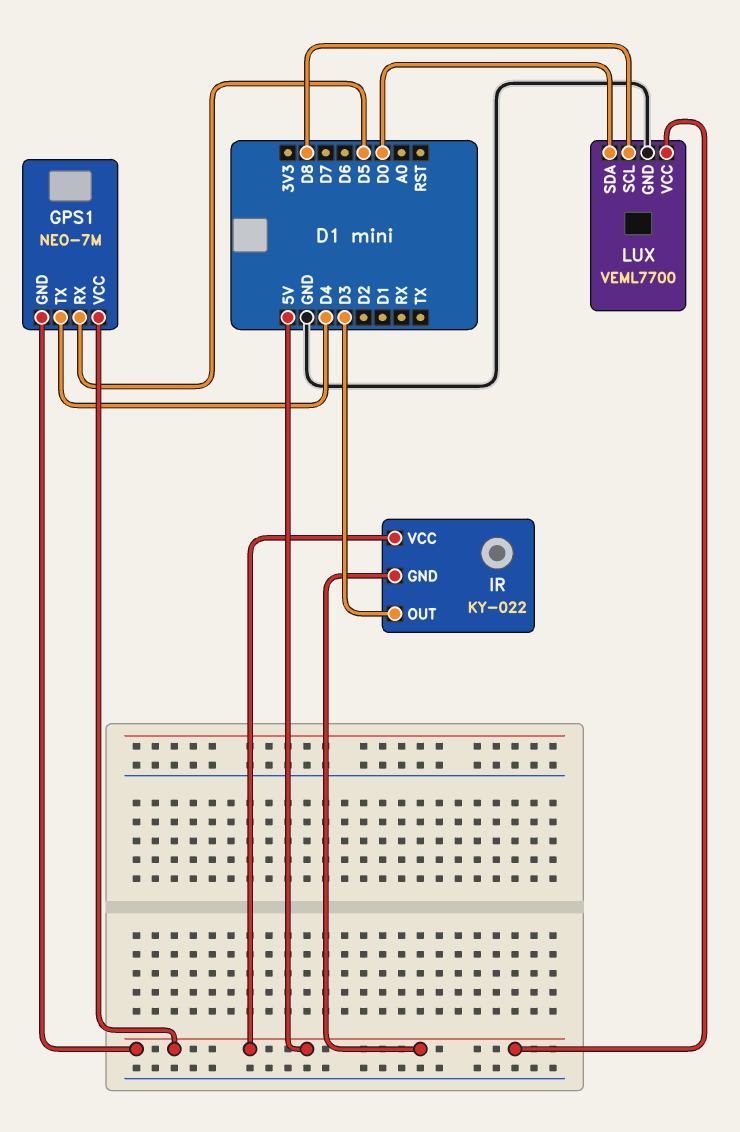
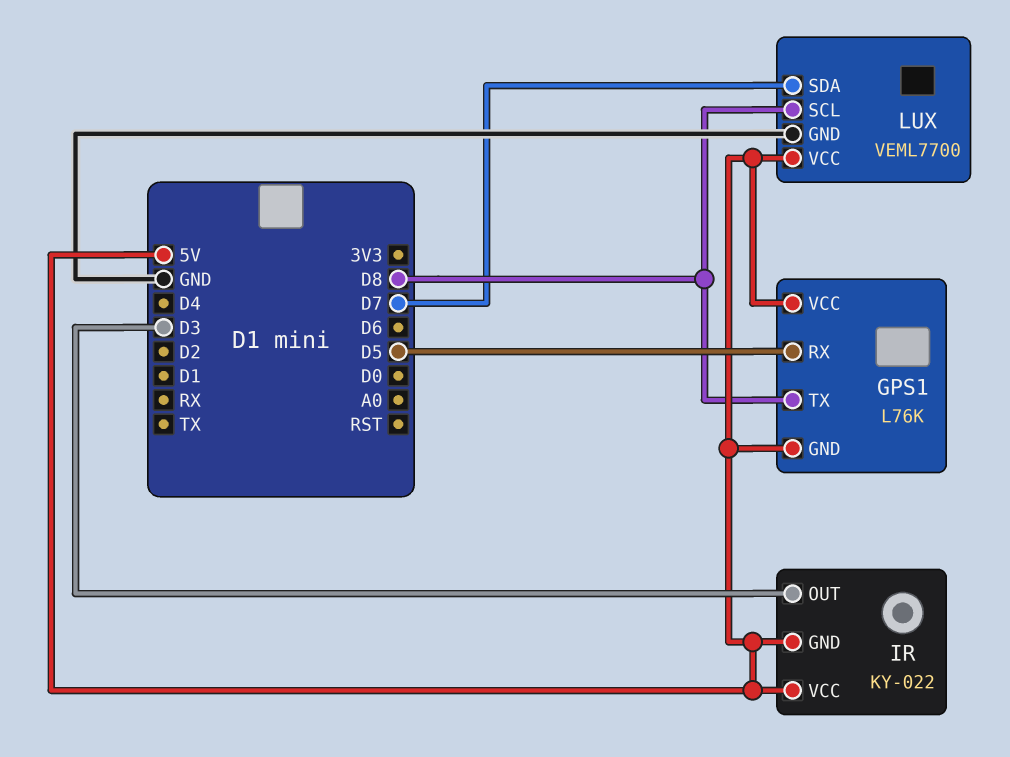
GPS1: NEO-7M -> L76K
GPS1 pin TX: D4 -> D8
LUX pin SDA: D0 -> D7

